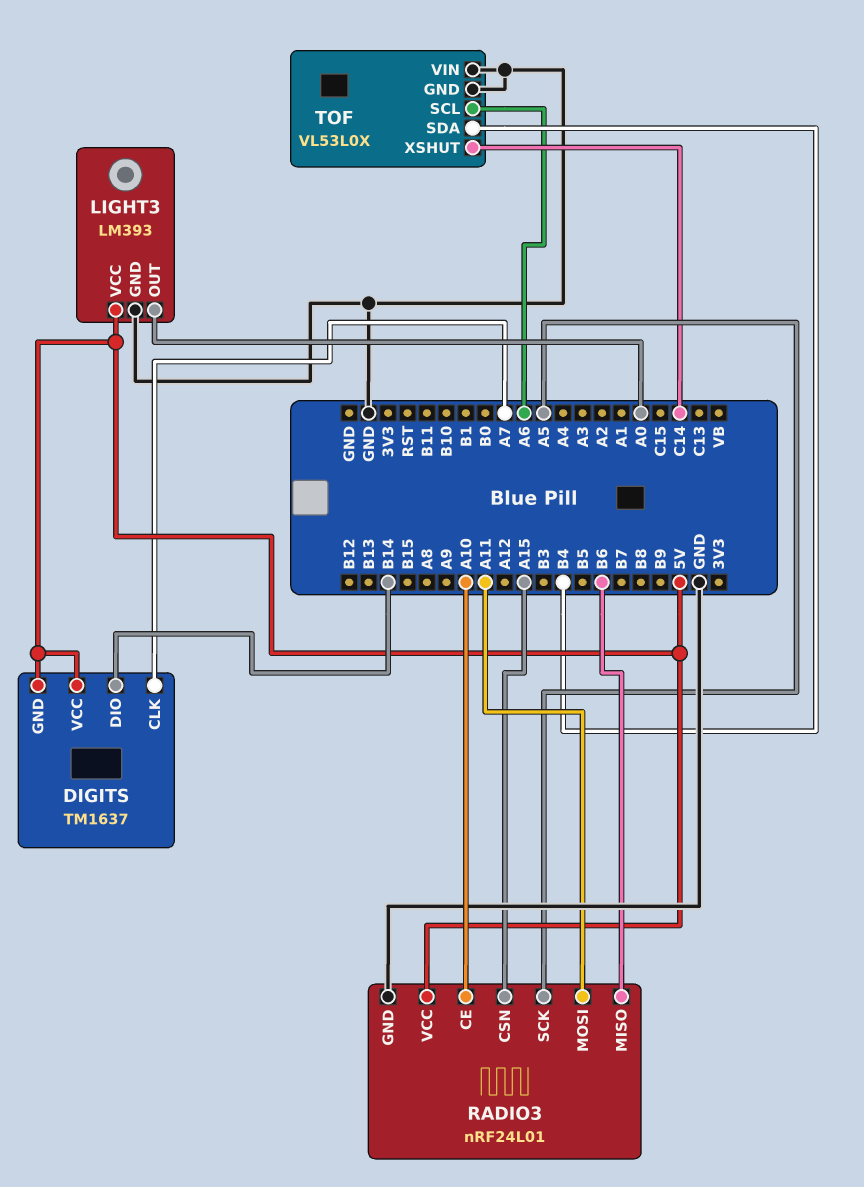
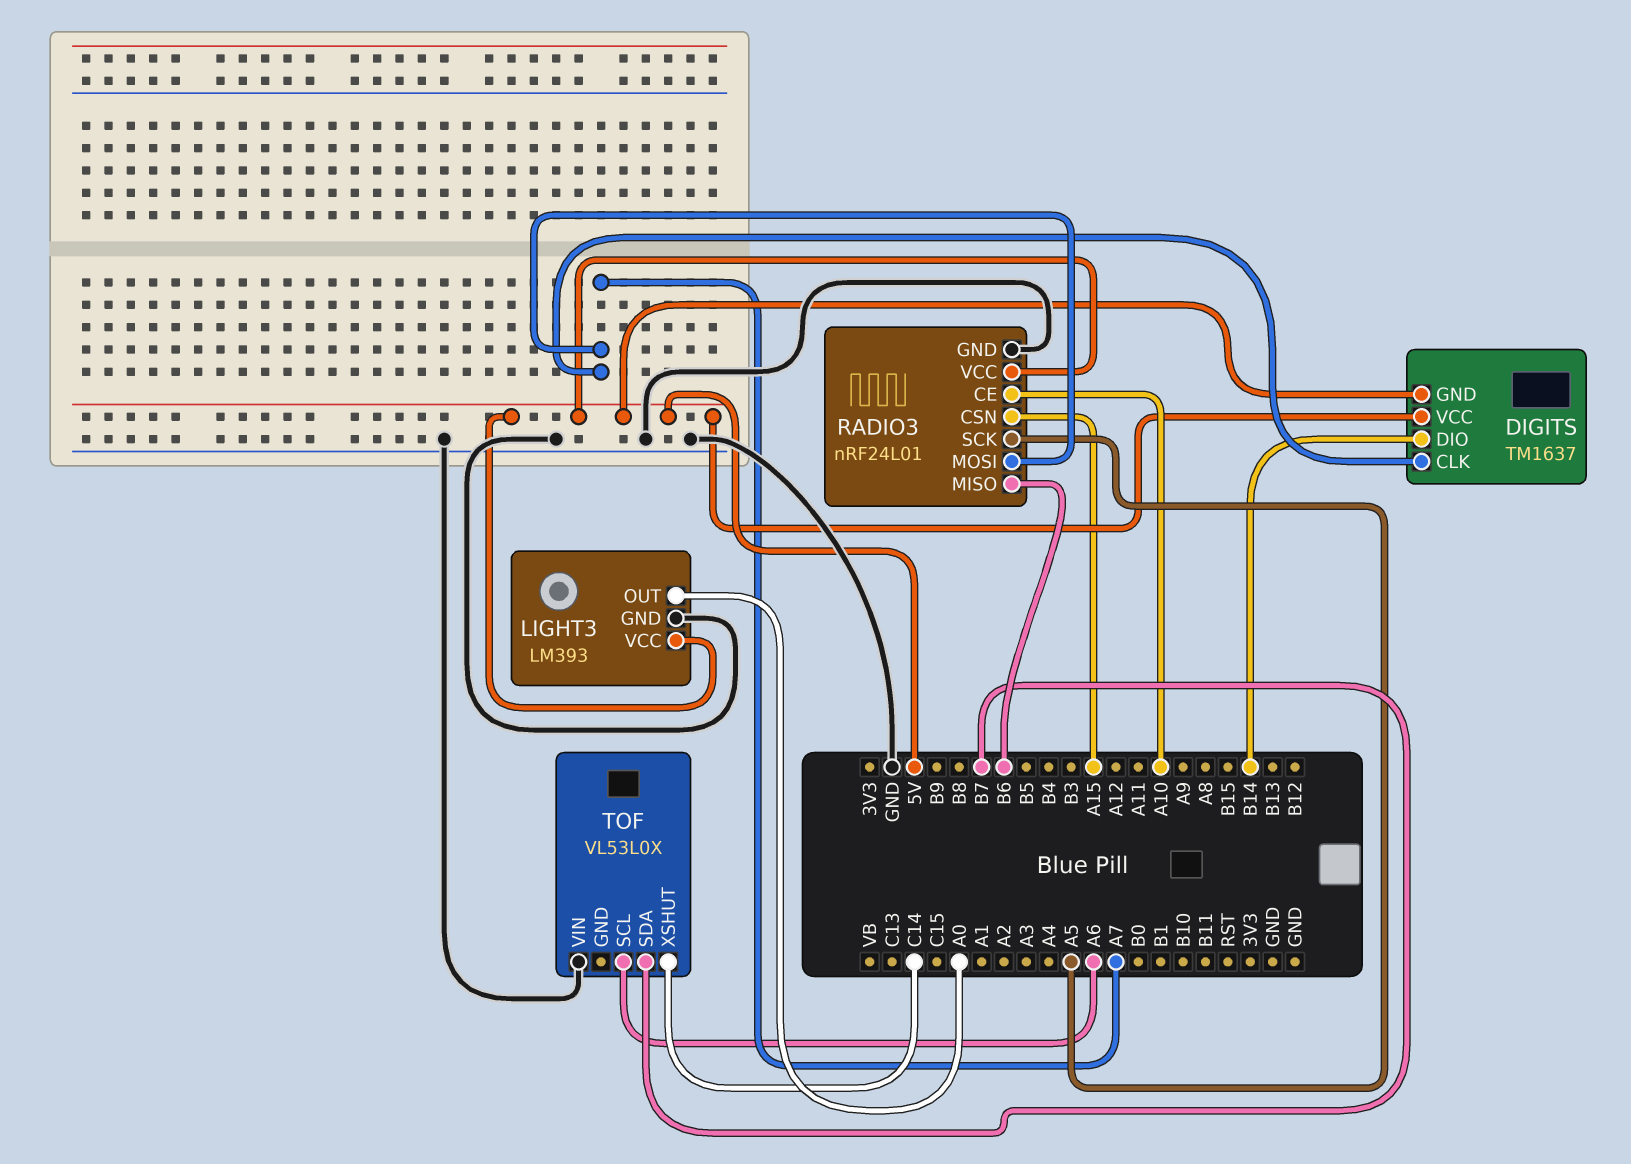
RADIO3 pin MOSI: A11 -> A7
TOF pin GND: GND -> none
TOF pin SDA: B4 -> B7

